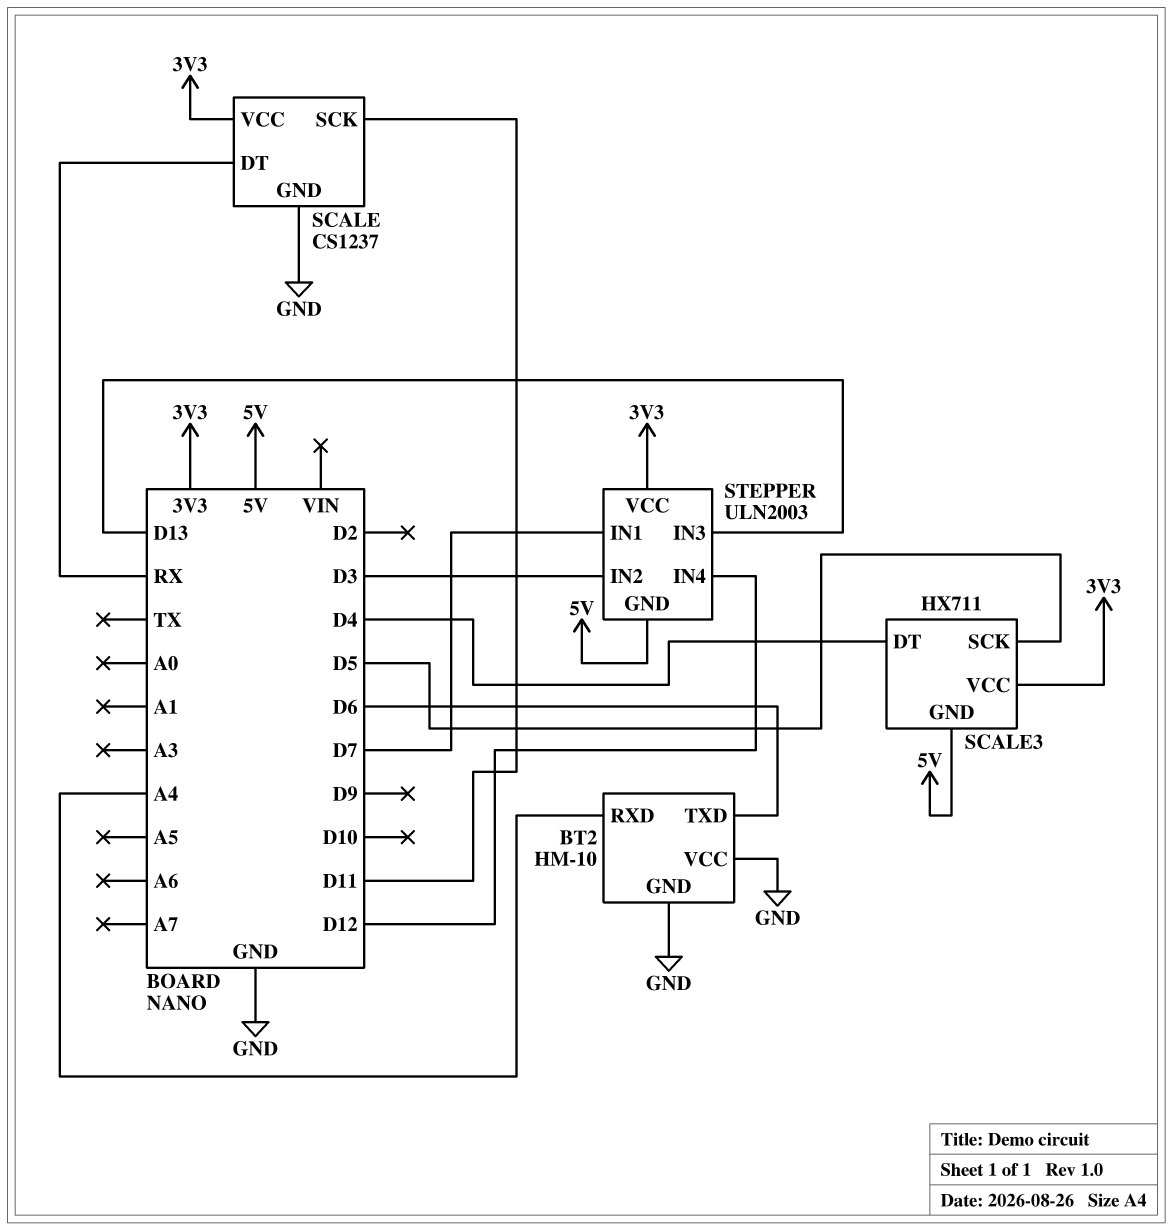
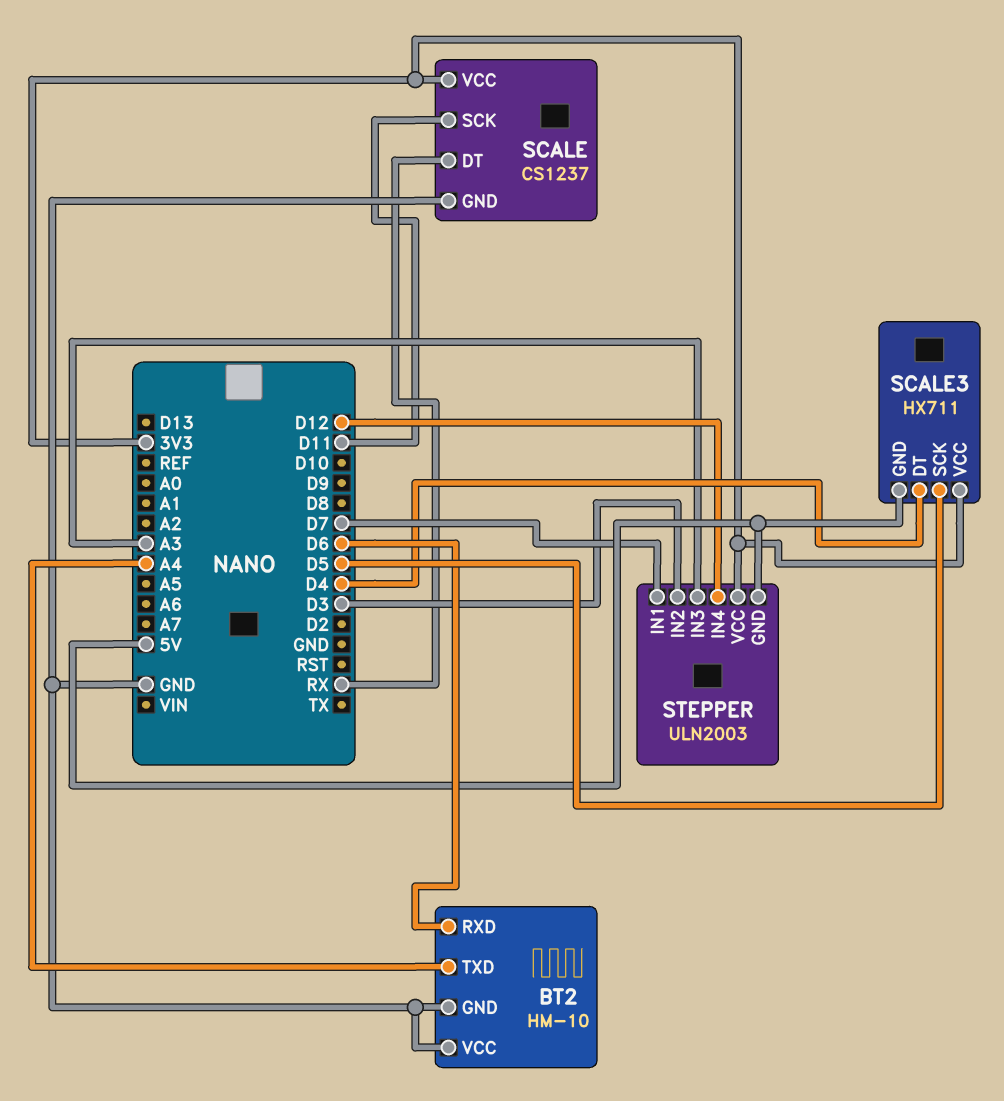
BT2 pin RXD: A4 -> D6
BT2 pin TXD: D6 -> A4
STEPPER pin IN3: D13 -> A3

